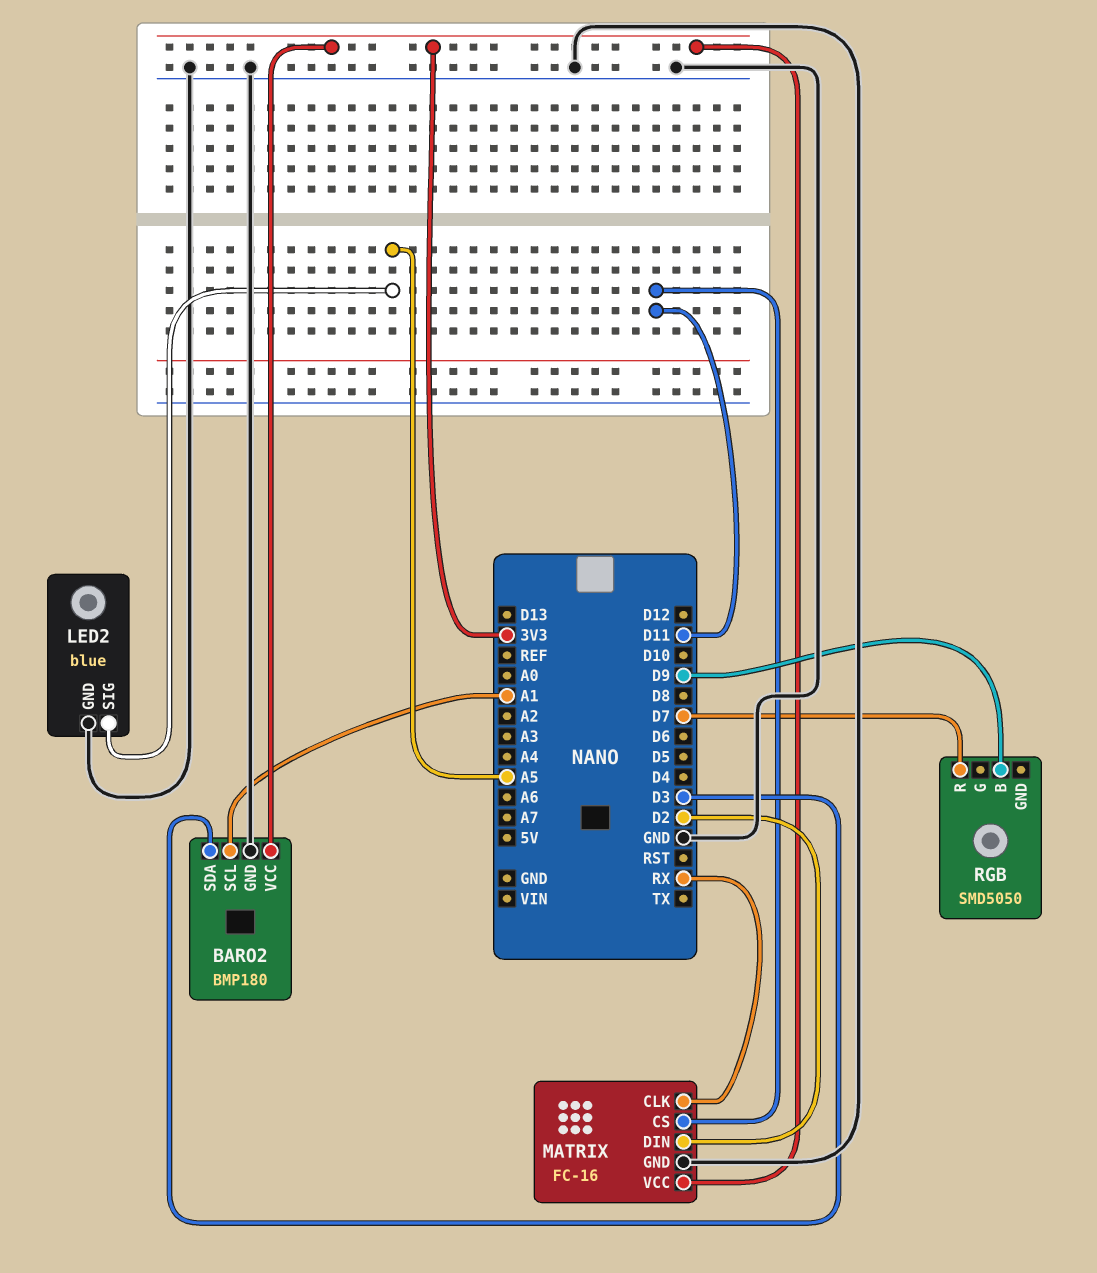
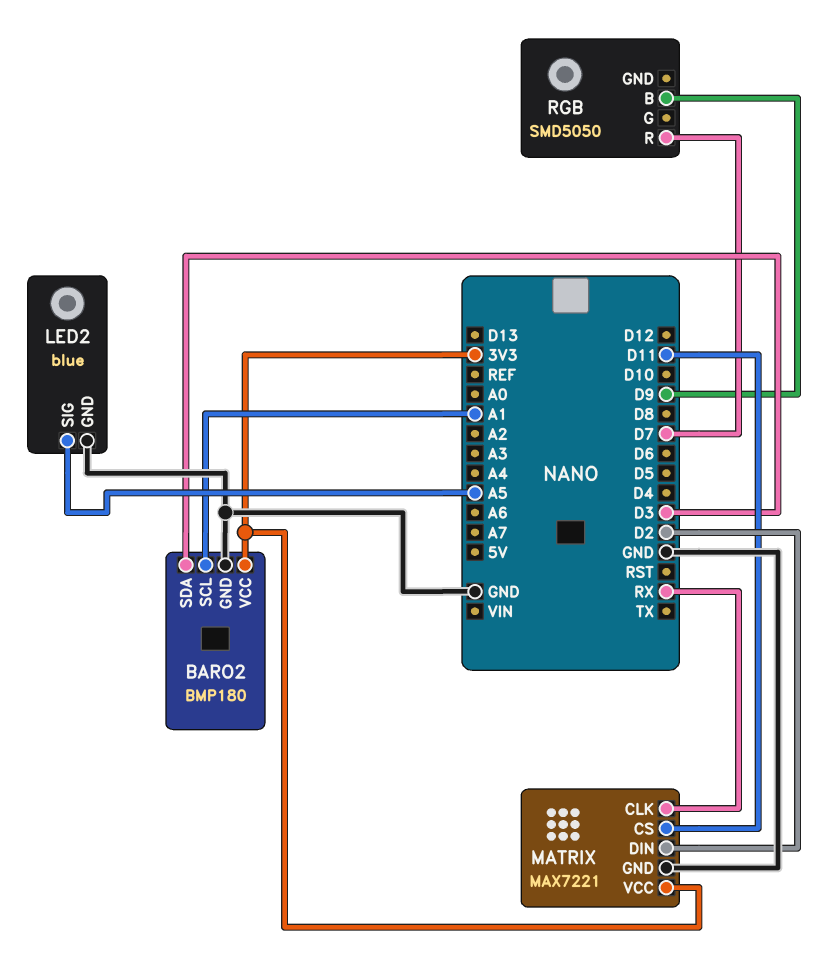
MATRIX: FC-16 -> MAX7221

